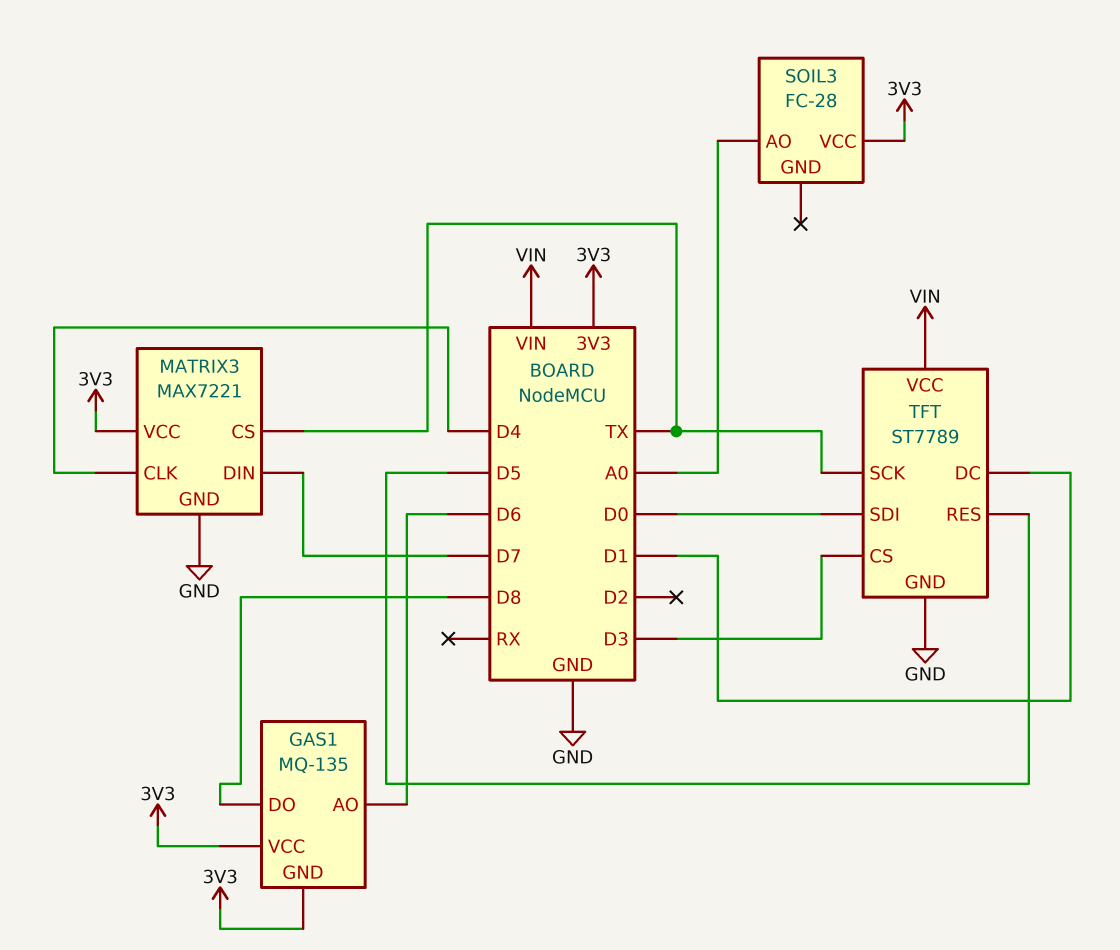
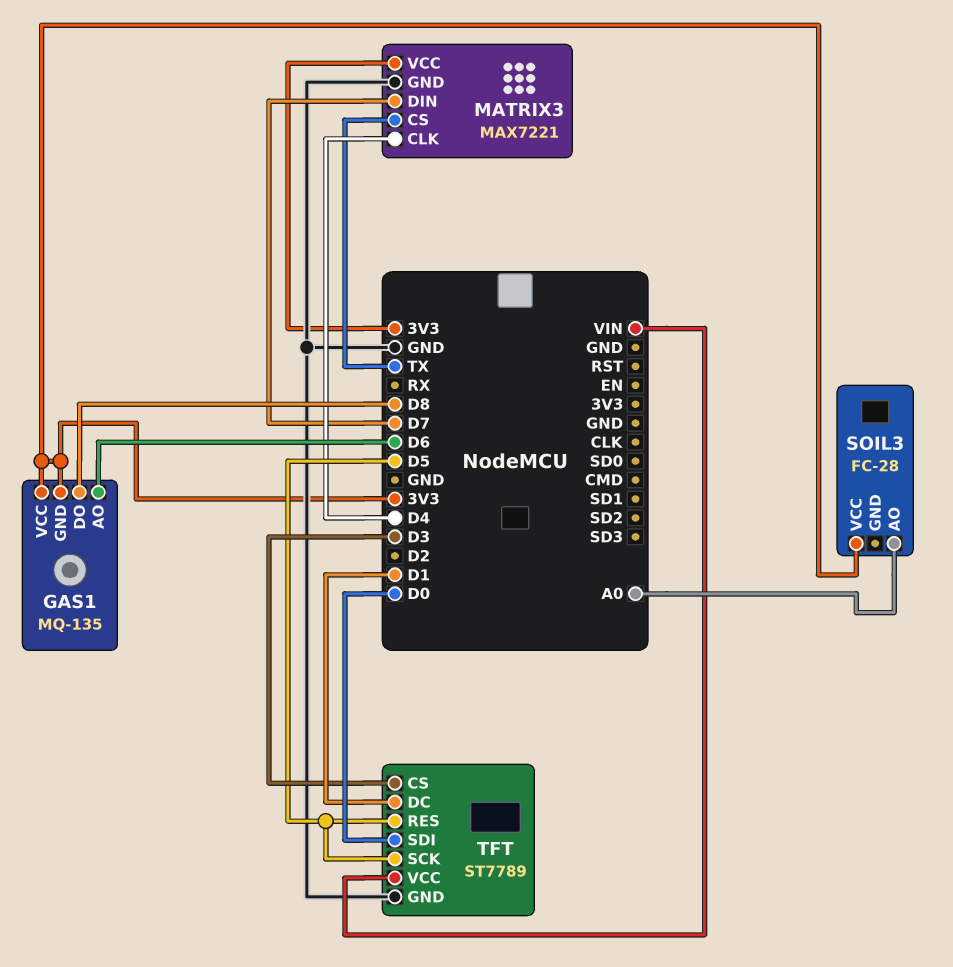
TFT pin SCK: TX -> D5

